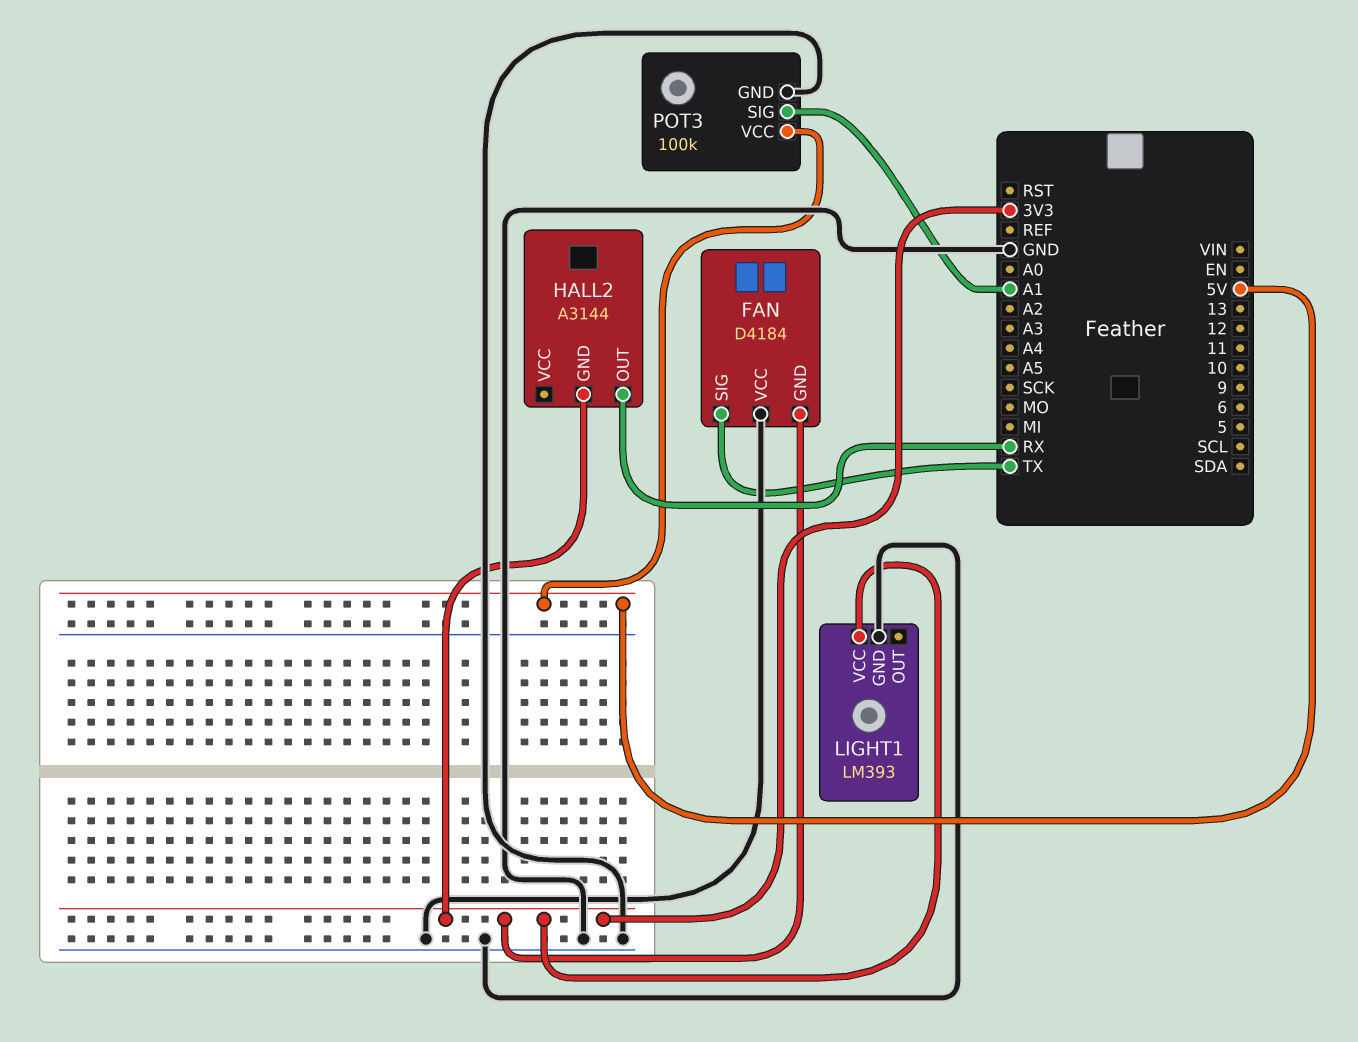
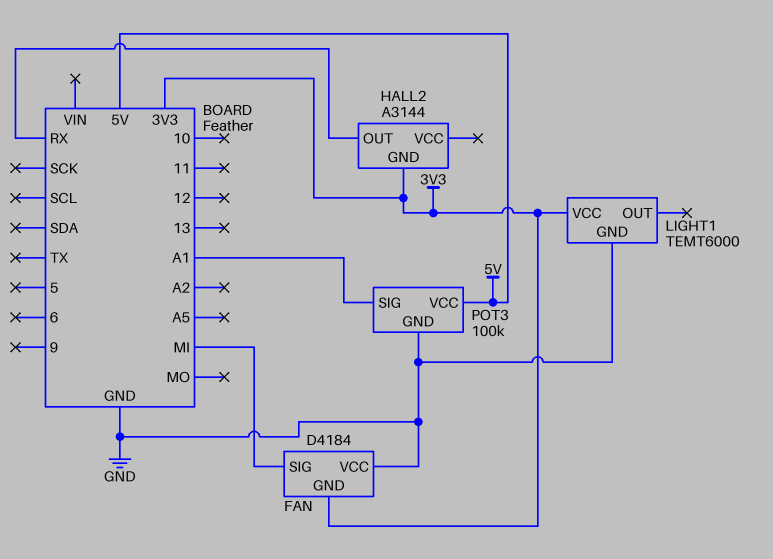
FAN pin SIG: TX -> MI
LIGHT1: LM393 -> TEMT6000

